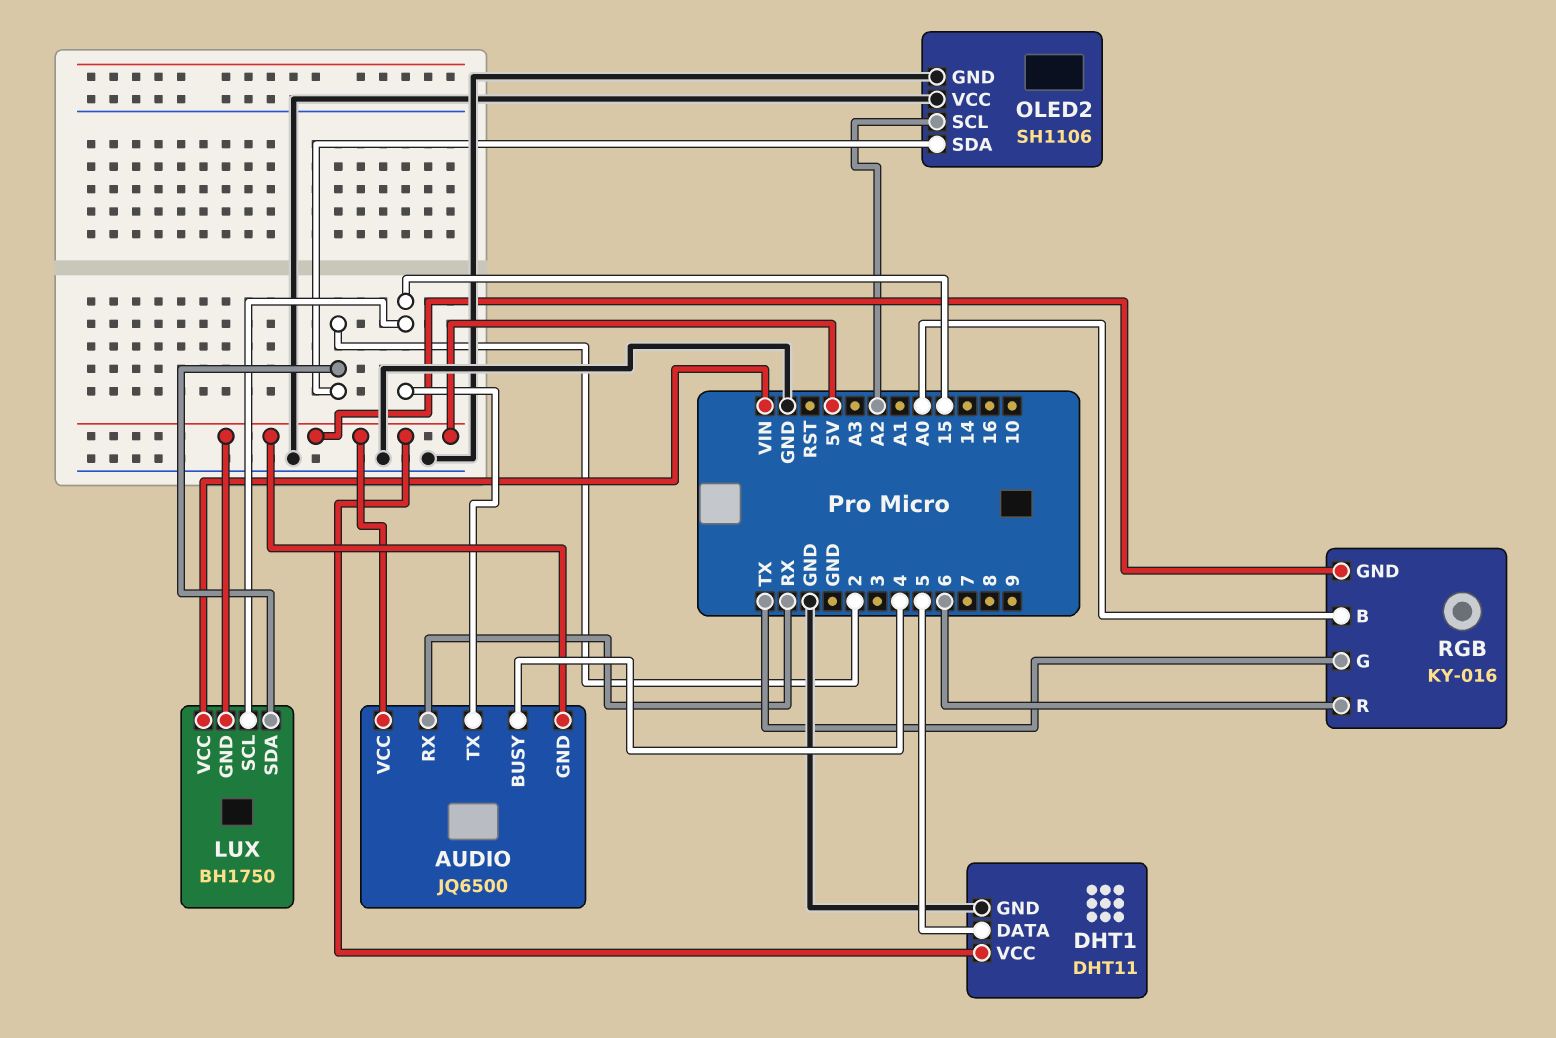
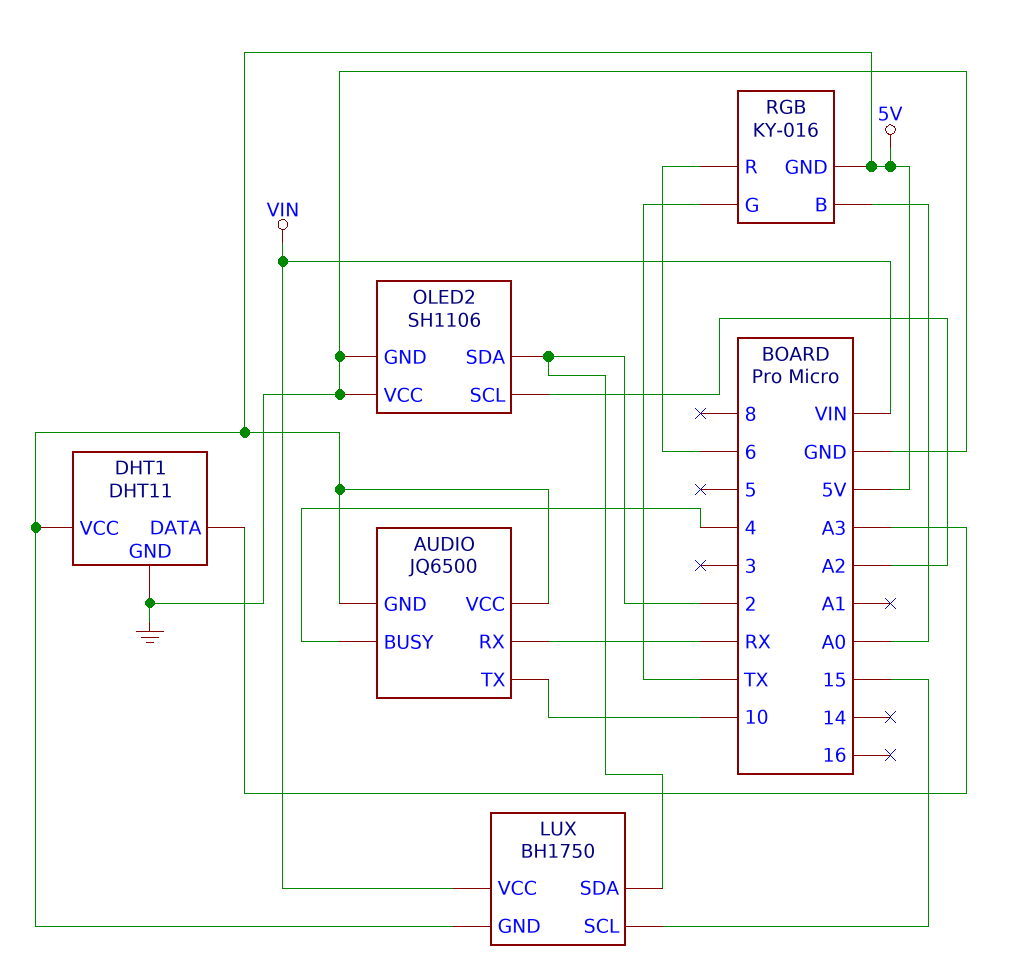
AUDIO pin TX: 15 -> 10
DHT1 pin DATA: 5 -> A3

